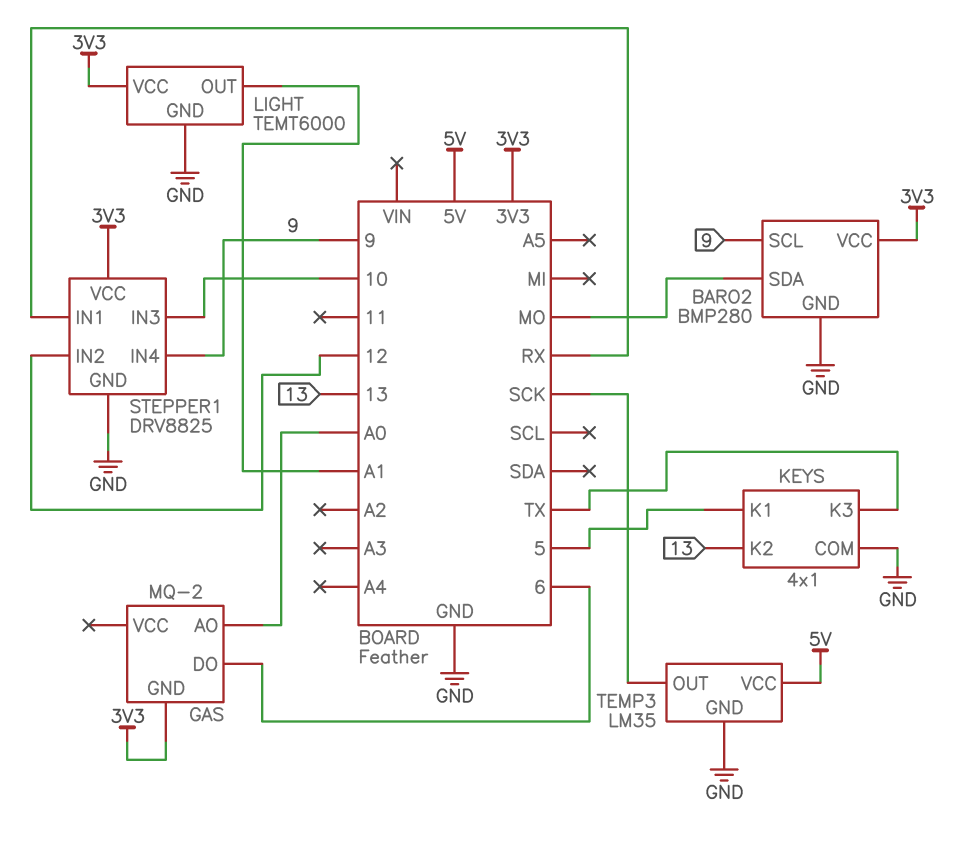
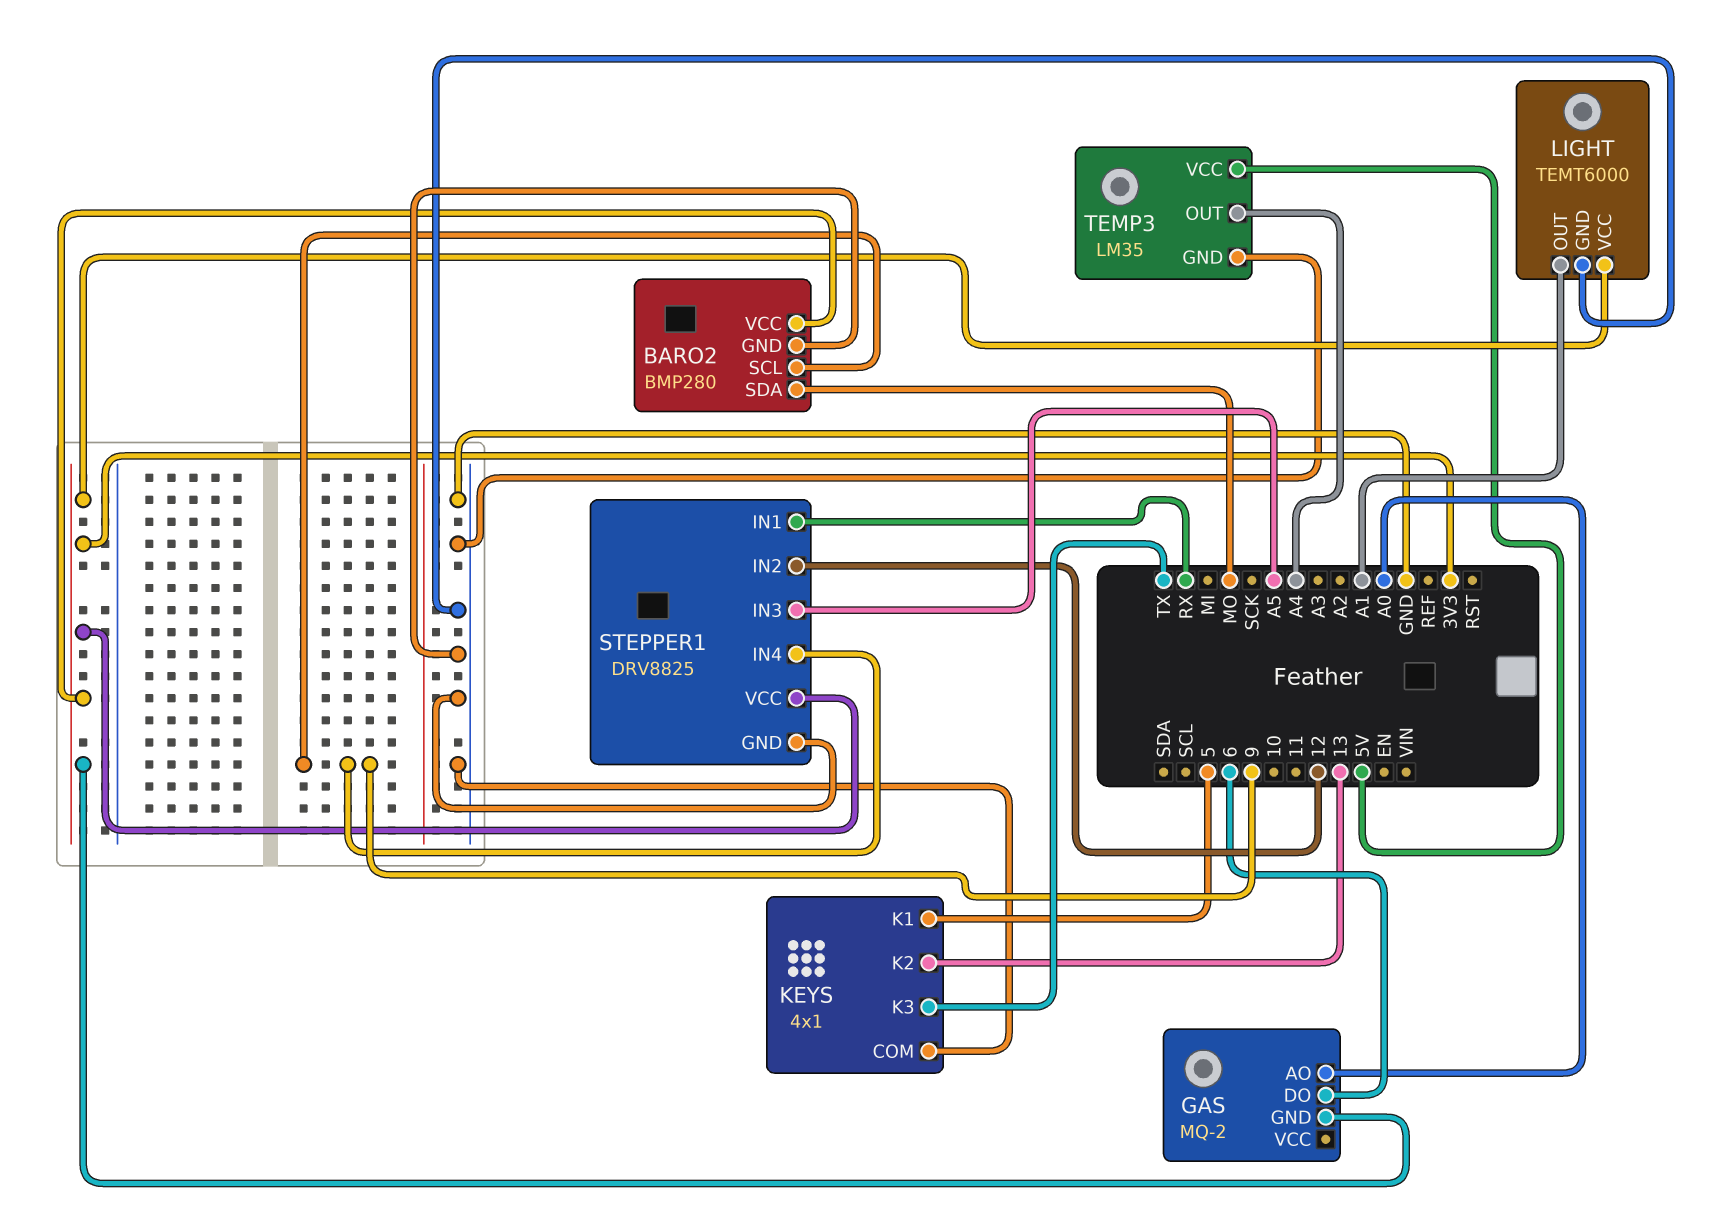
STEPPER1 pin IN3: 10 -> A5
TEMP3 pin OUT: SCK -> A4

